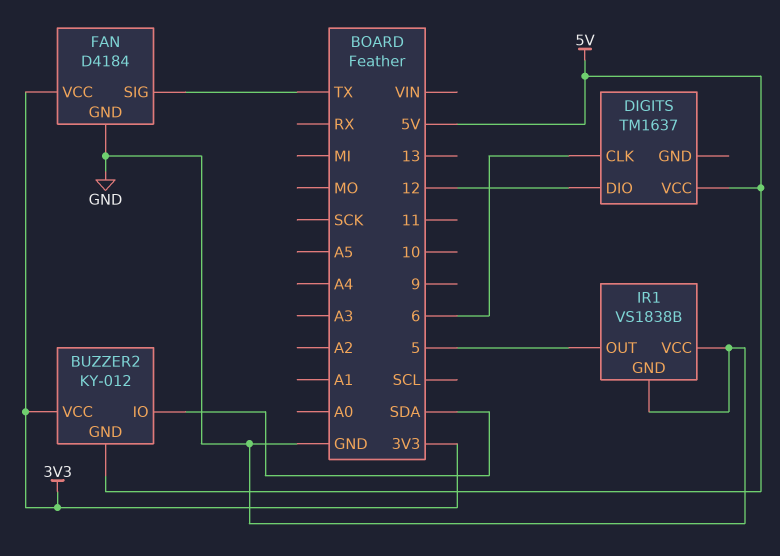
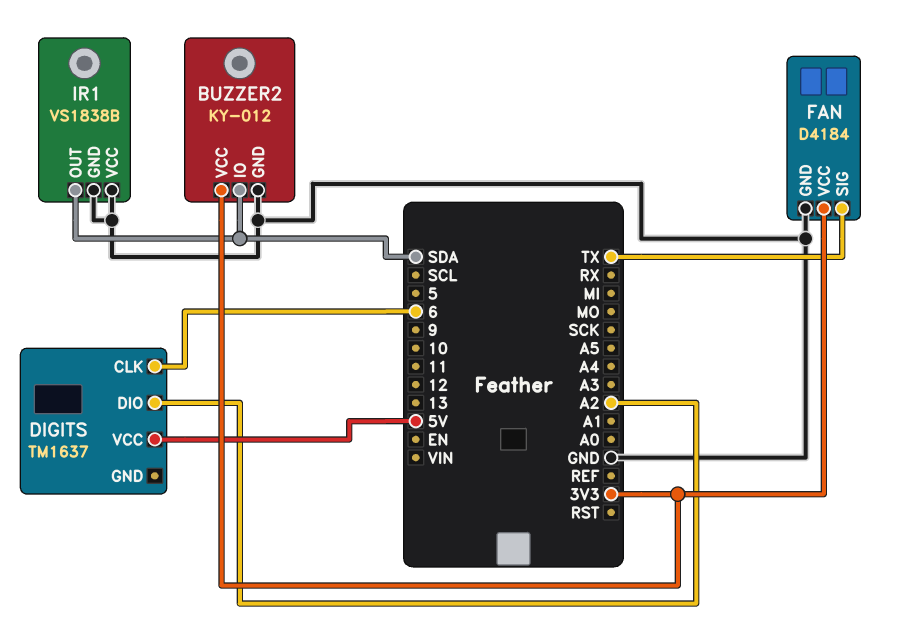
BUZZER2 pin GND: 5V -> GND
DIGITS pin DIO: 12 -> A2
IR1 pin OUT: 5 -> SDA

